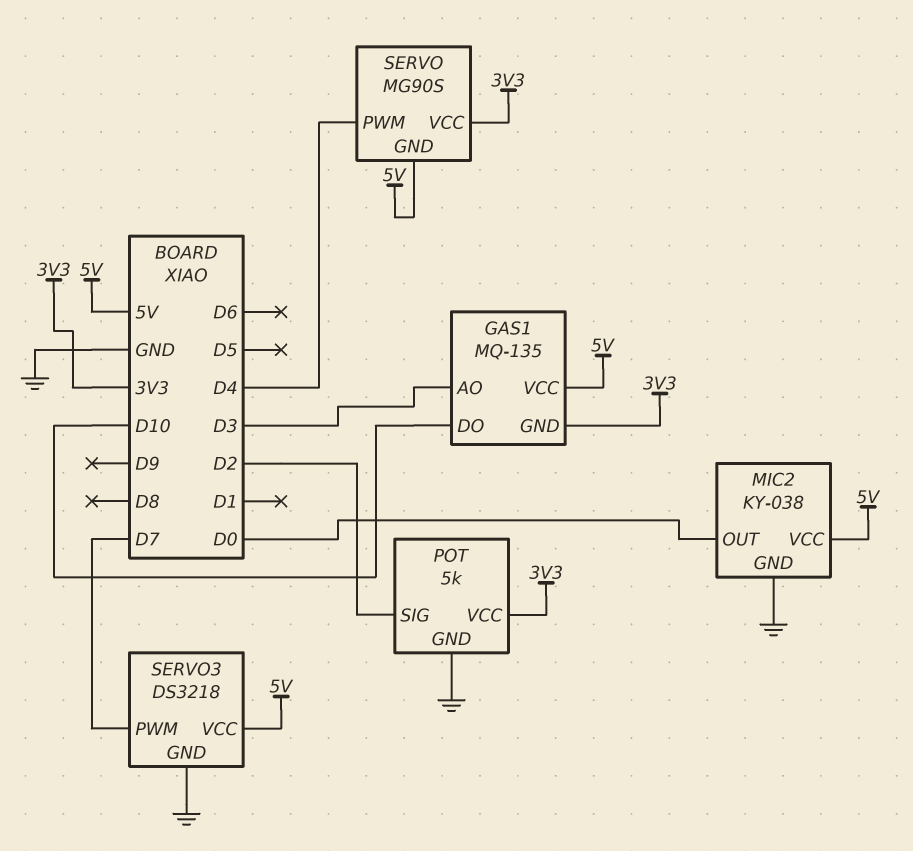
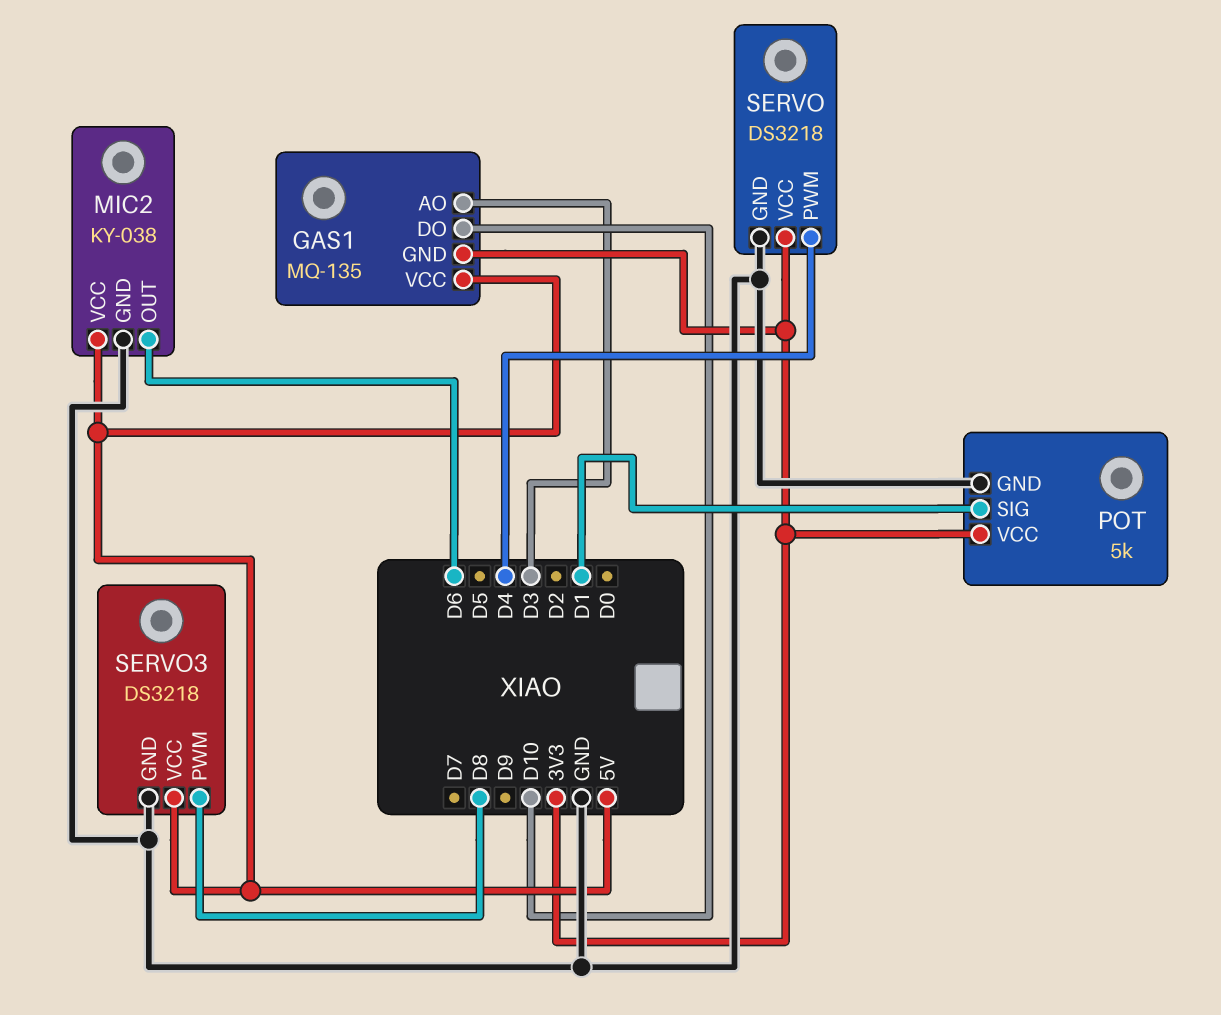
MIC2 pin OUT: D0 -> D6
POT pin SIG: D2 -> D1
SERVO: MG90S -> DS3218
SERVO pin GND: 5V -> GND
SERVO3 pin PWM: D7 -> D8

